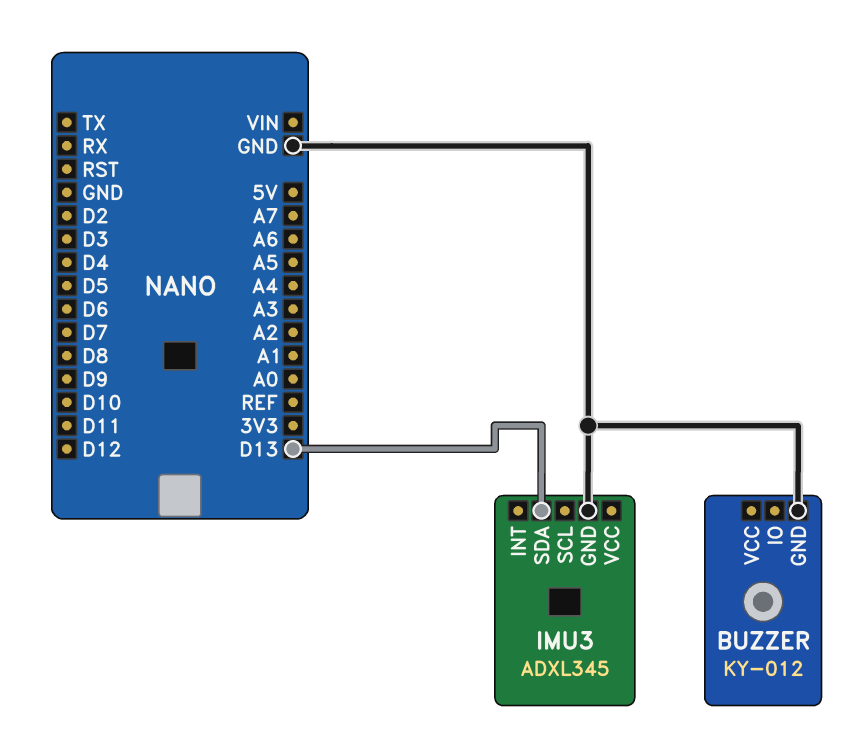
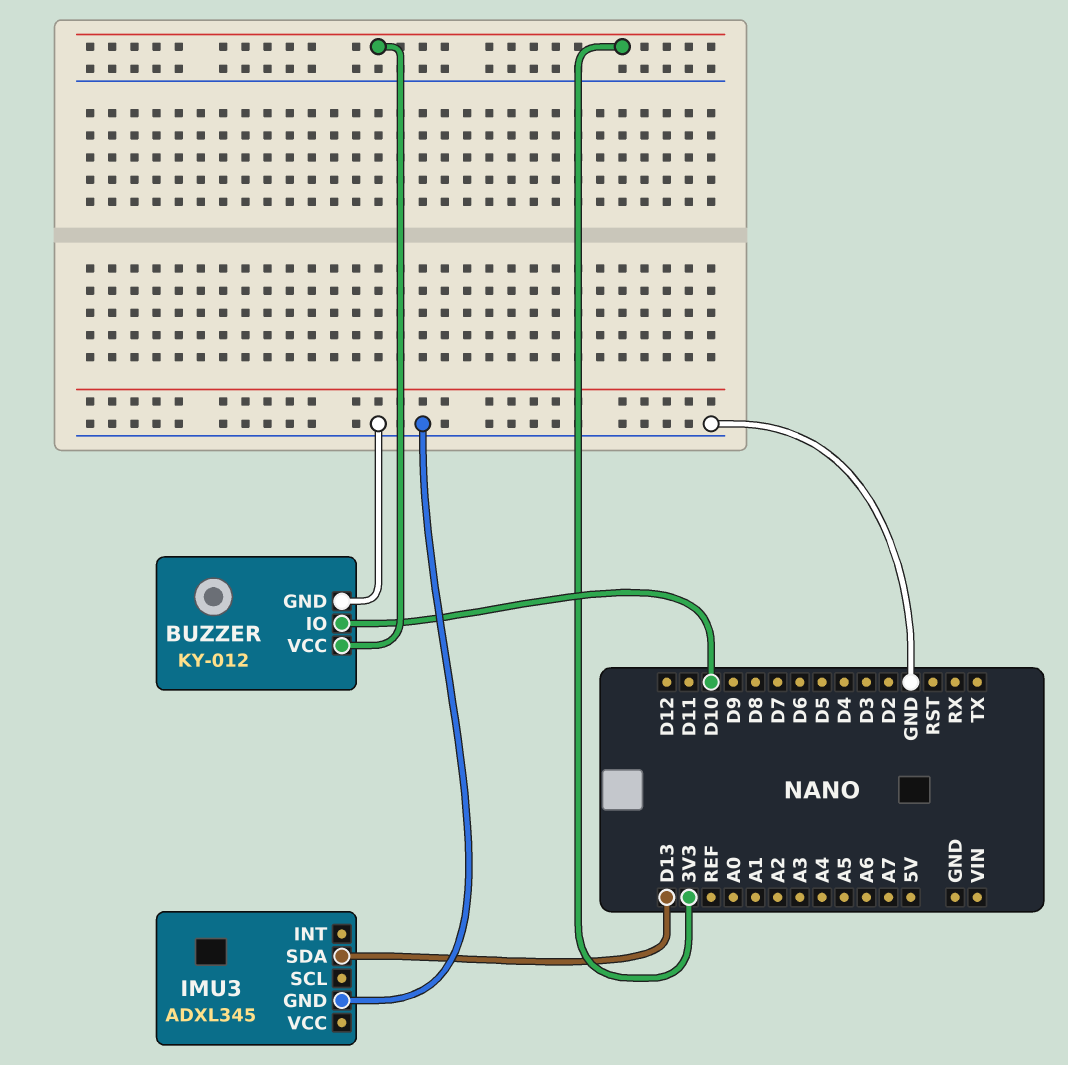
BUZZER pin IO: none -> D10
BUZZER pin VCC: none -> 3V3

